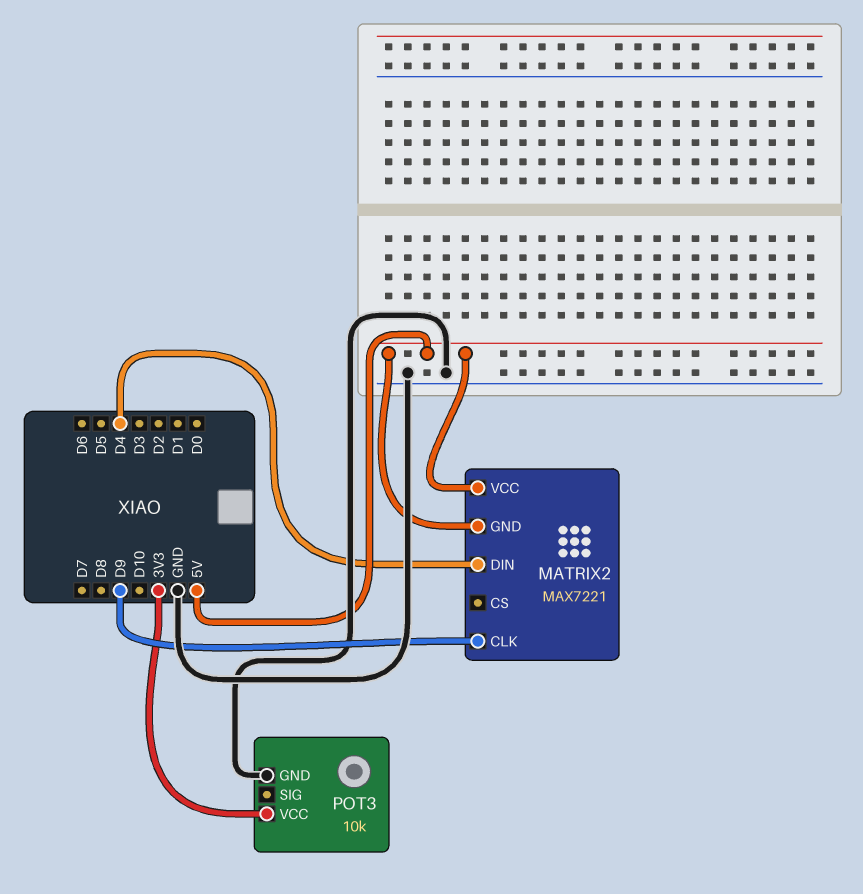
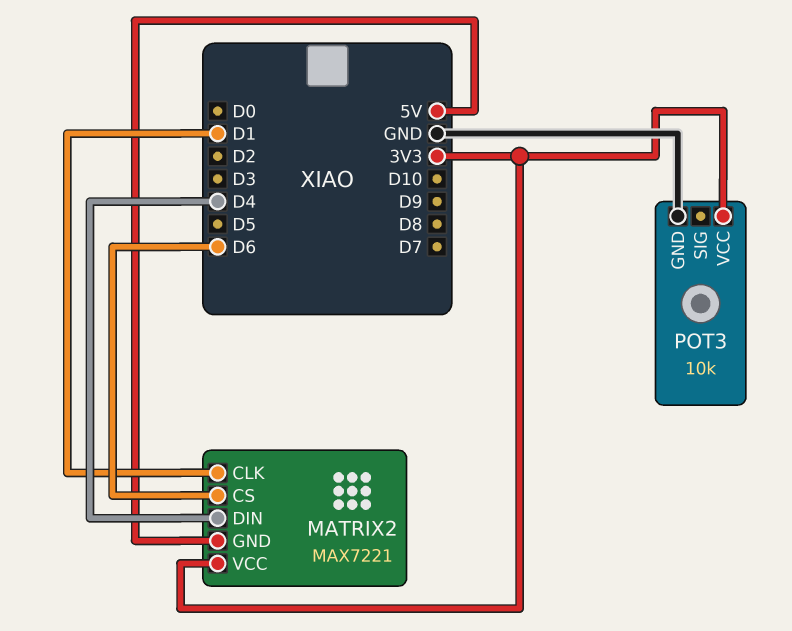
MATRIX2 pin CLK: D9 -> D1
MATRIX2 pin CS: none -> D6
MATRIX2 pin VCC: 5V -> 3V3

